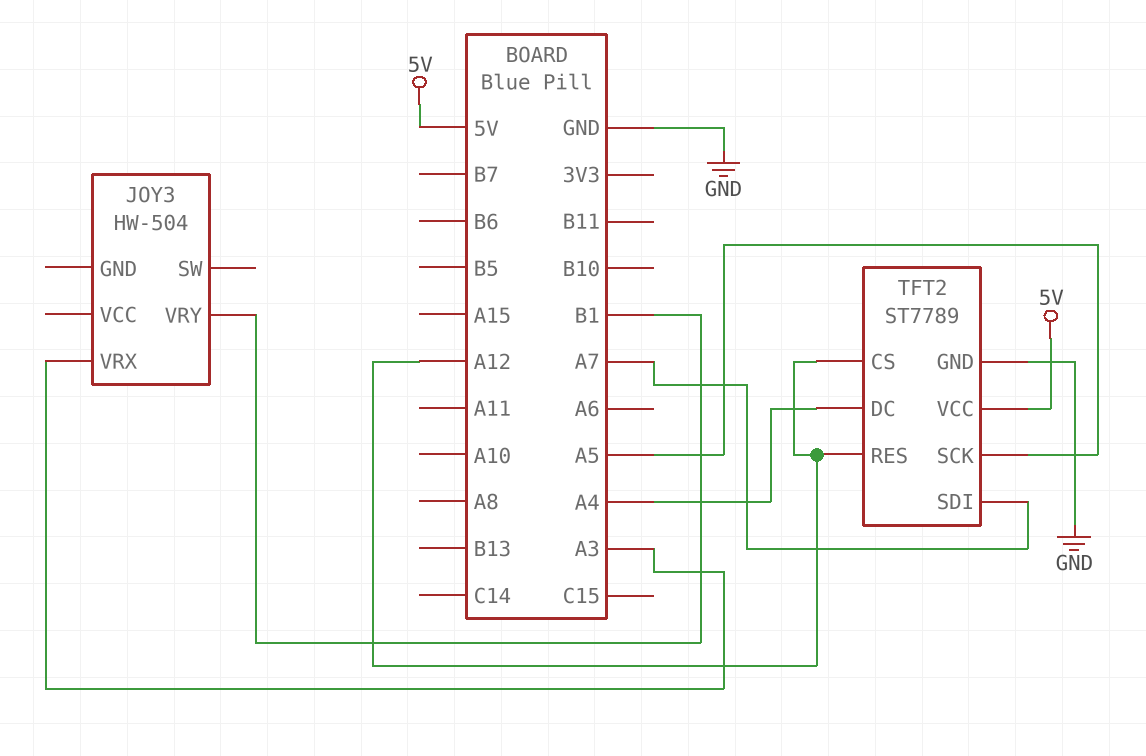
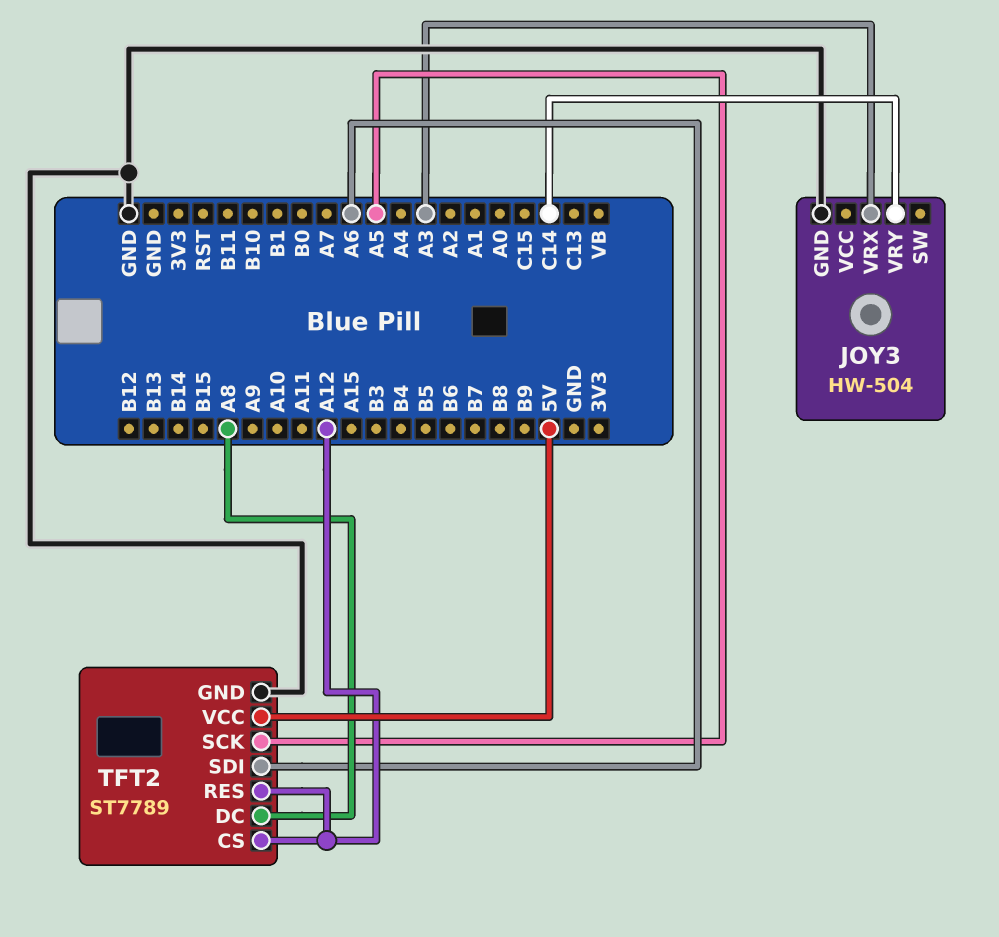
JOY3 pin GND: none -> GND
JOY3 pin VRY: B1 -> C14
TFT2 pin DC: A4 -> A8
TFT2 pin SDI: A7 -> A6

